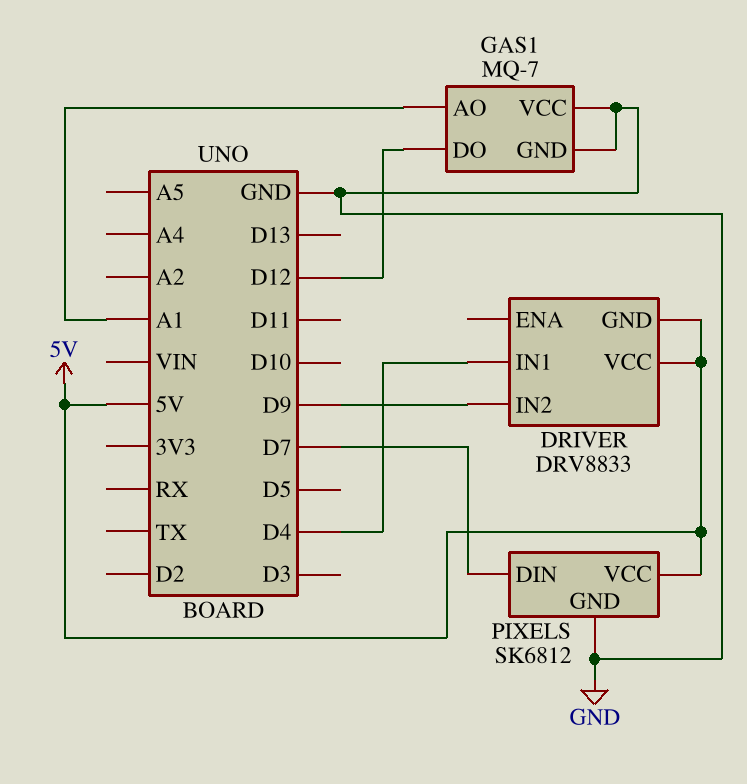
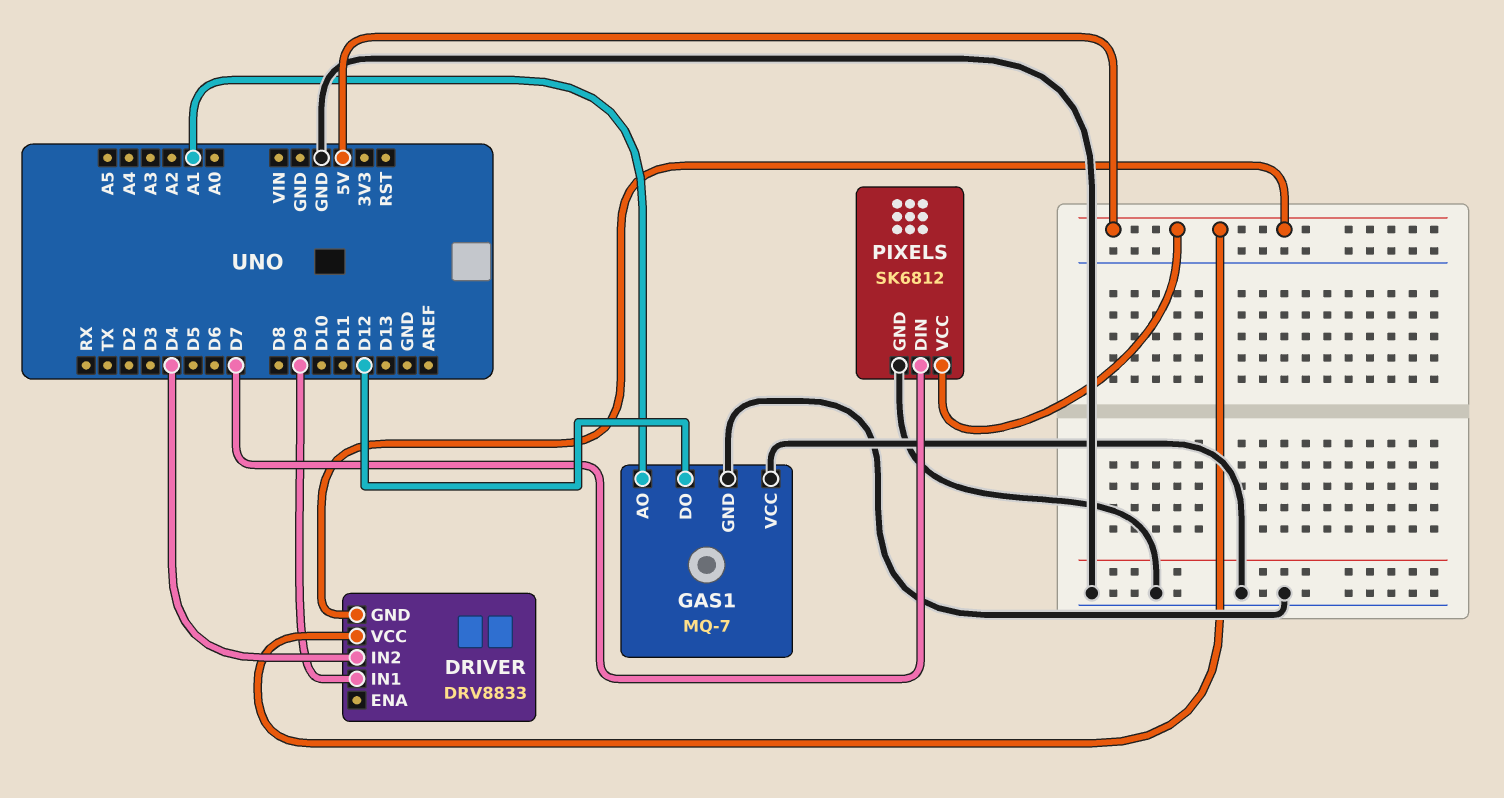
DRIVER pin IN1: D4 -> D9
DRIVER pin IN2: D9 -> D4

